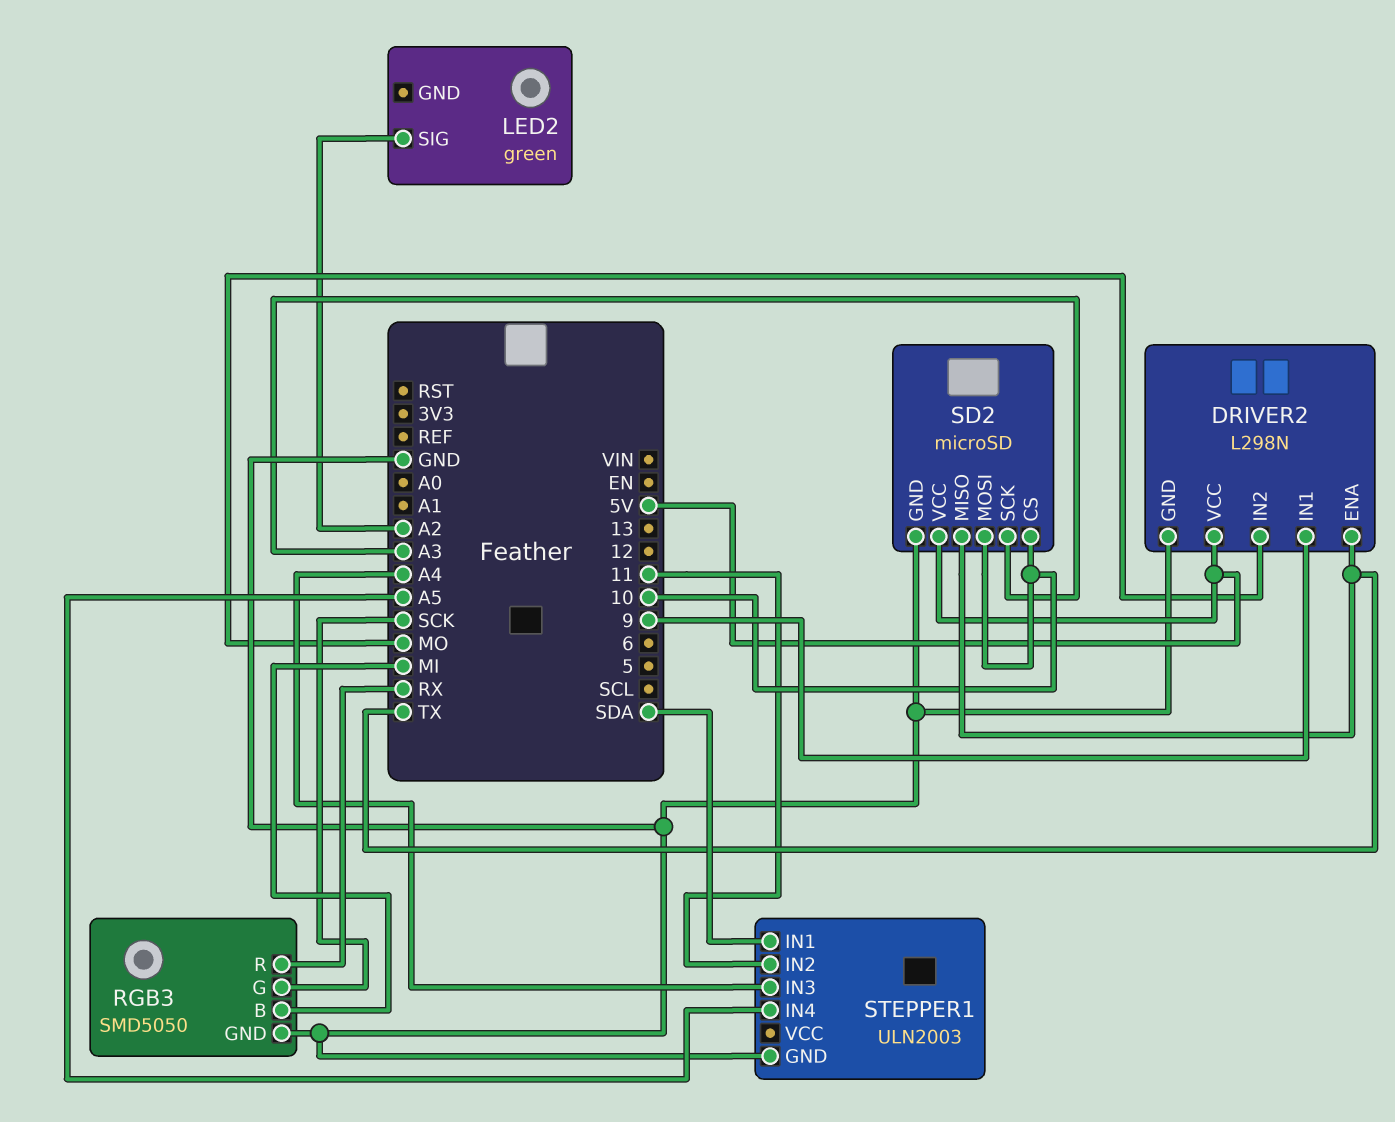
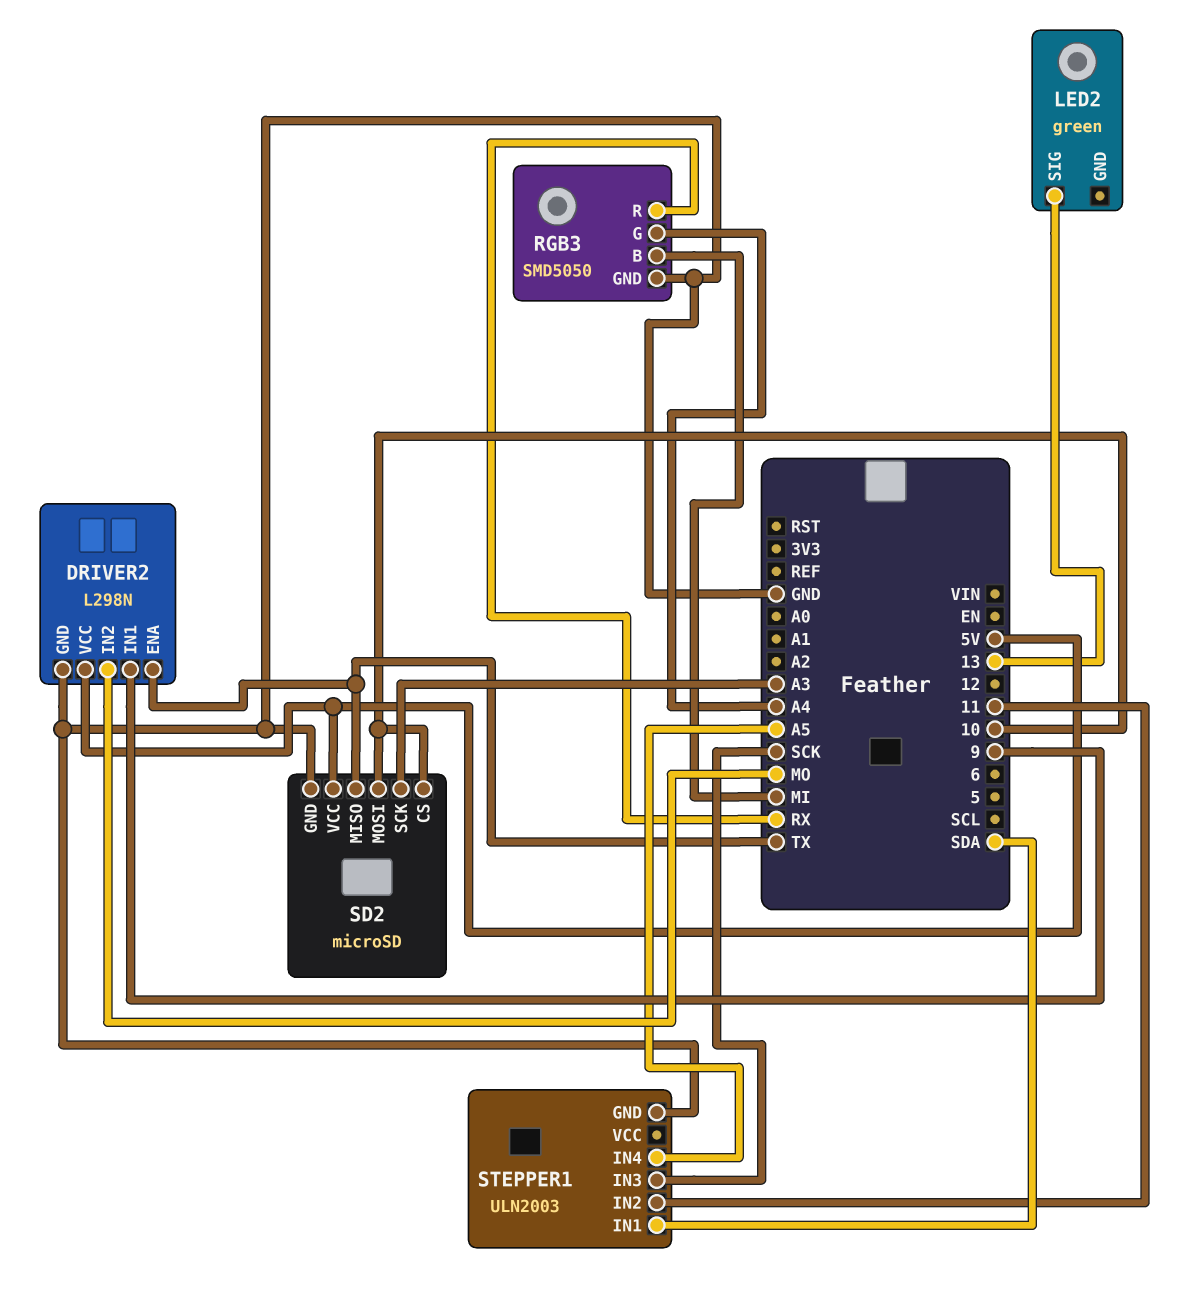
LED2 pin SIG: A2 -> 13
RGB3 pin G: SCK -> A4
STEPPER1 pin IN3: A4 -> SCK

